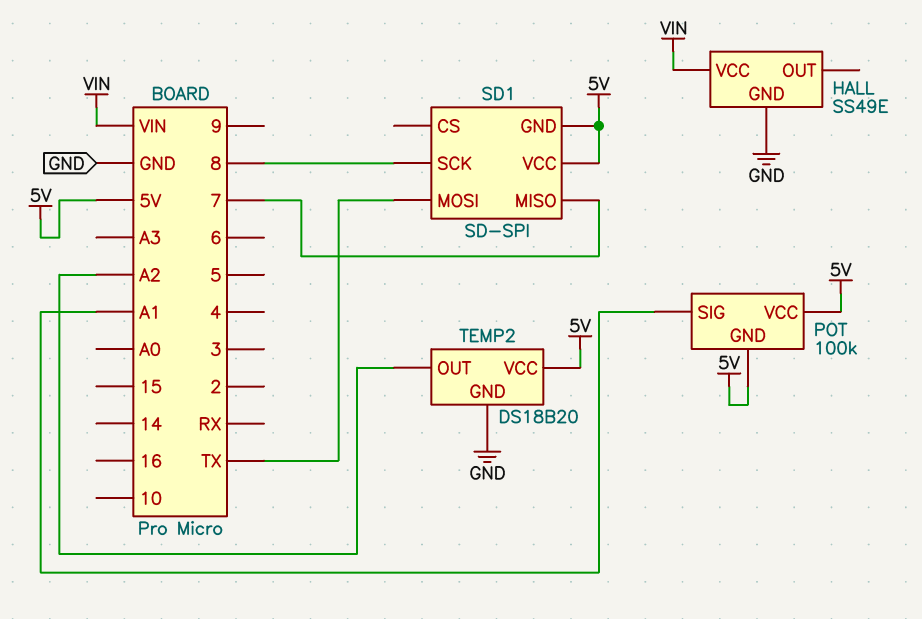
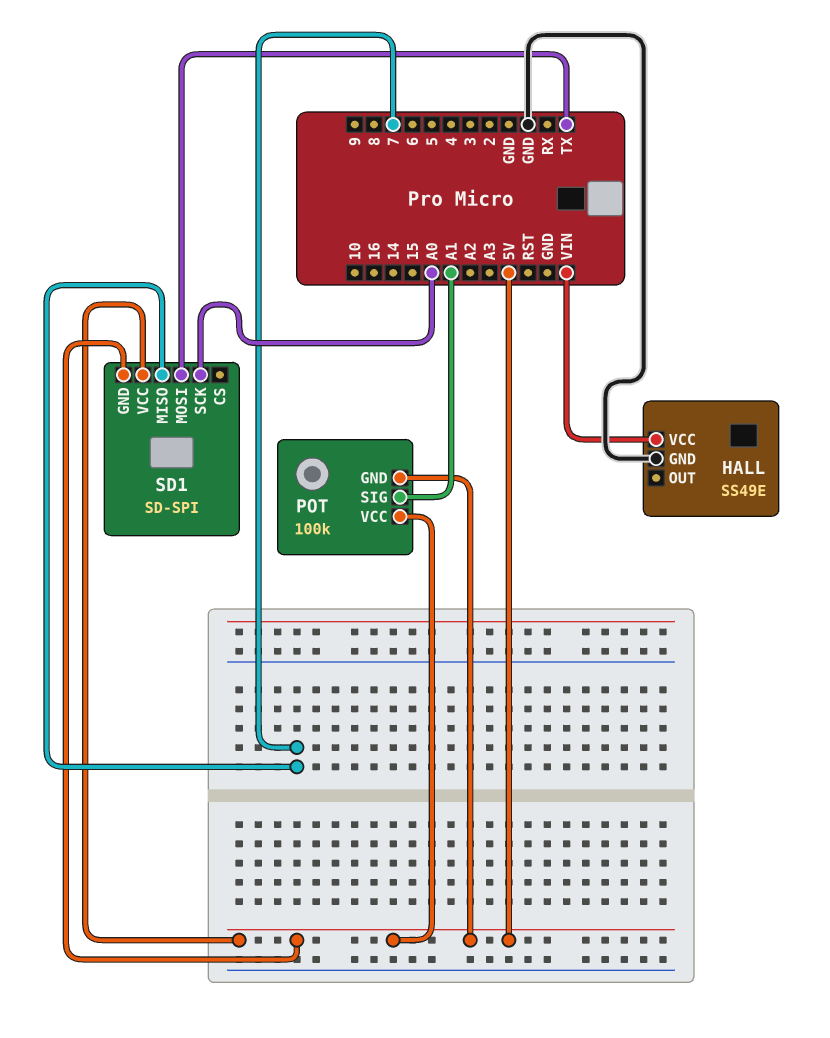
SD1 pin SCK: 8 -> A0
TEMP2: DS18B20 -> none
TEMP2 pin GND: GND -> none
TEMP2 pin OUT: A2 -> none
TEMP2 pin VCC: 5V -> none

